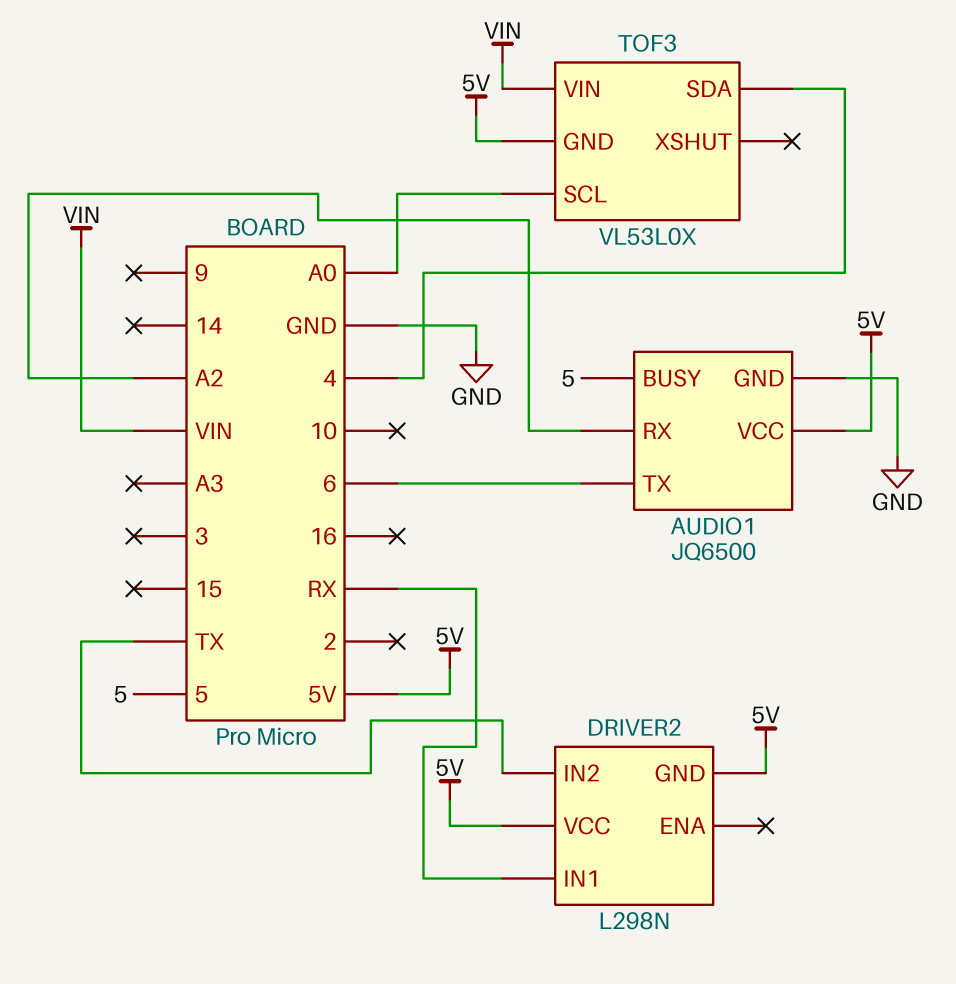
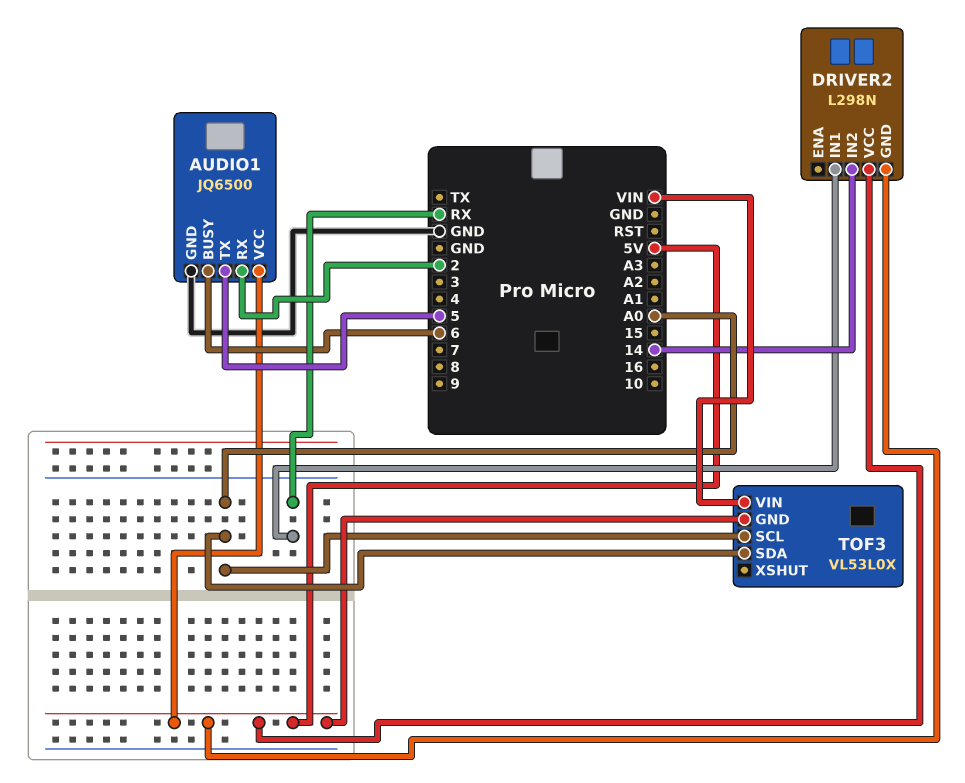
AUDIO1 pin BUSY: 5 -> 6
AUDIO1 pin RX: A2 -> 2
AUDIO1 pin TX: 6 -> 5
DRIVER2 pin IN2: TX -> 14
TOF3 pin SDA: 4 -> A0

